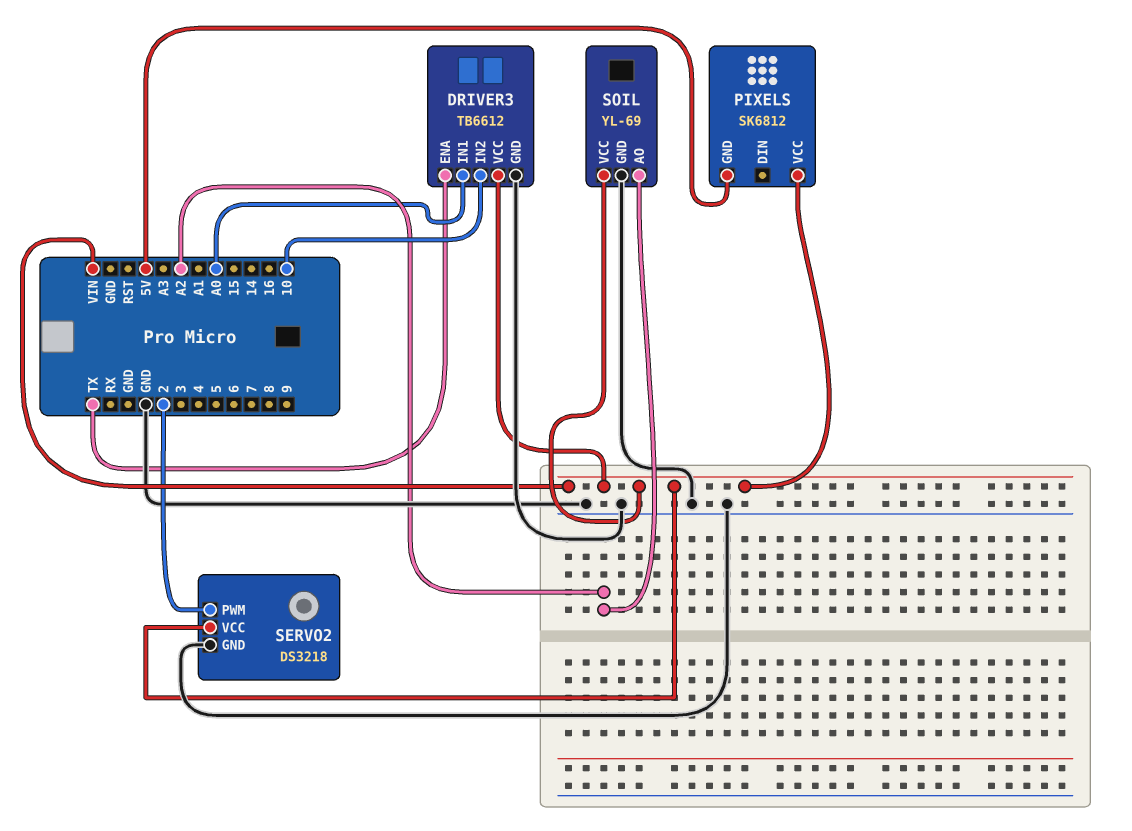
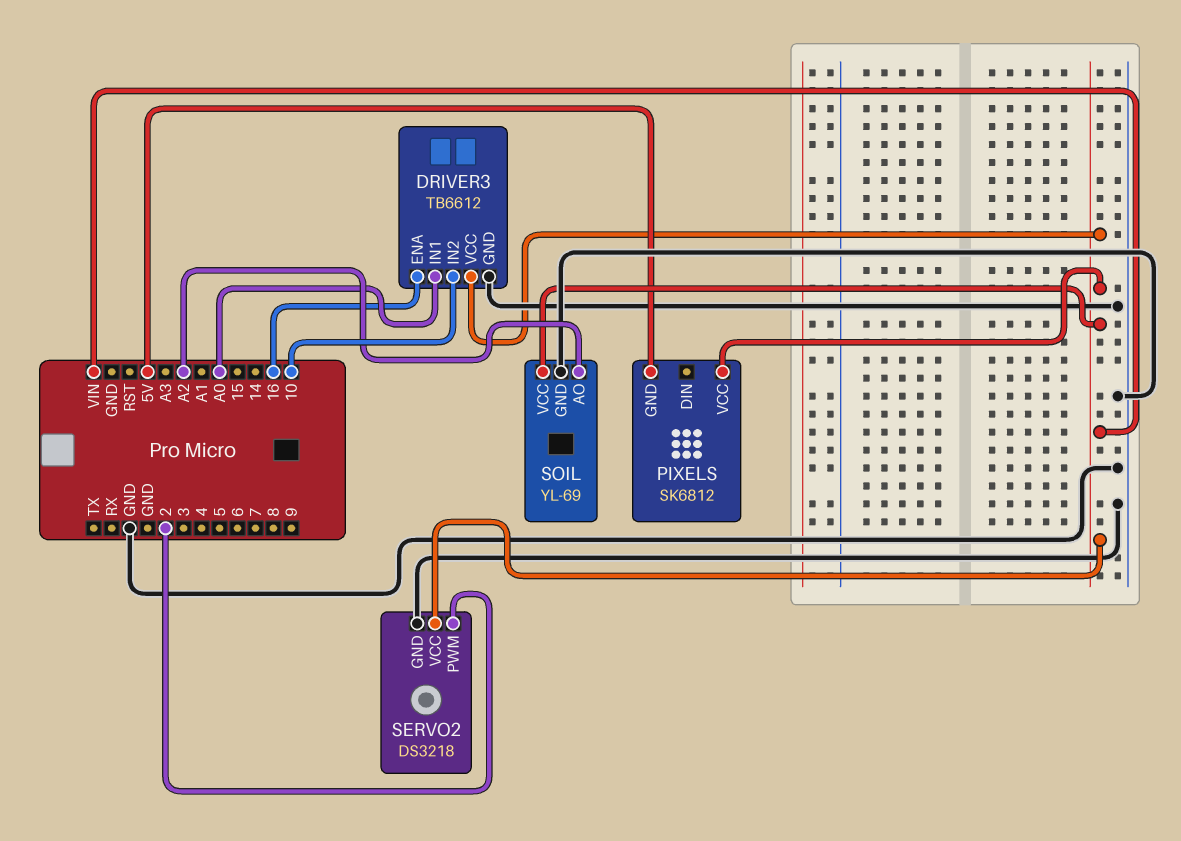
DRIVER3 pin ENA: TX -> 16

